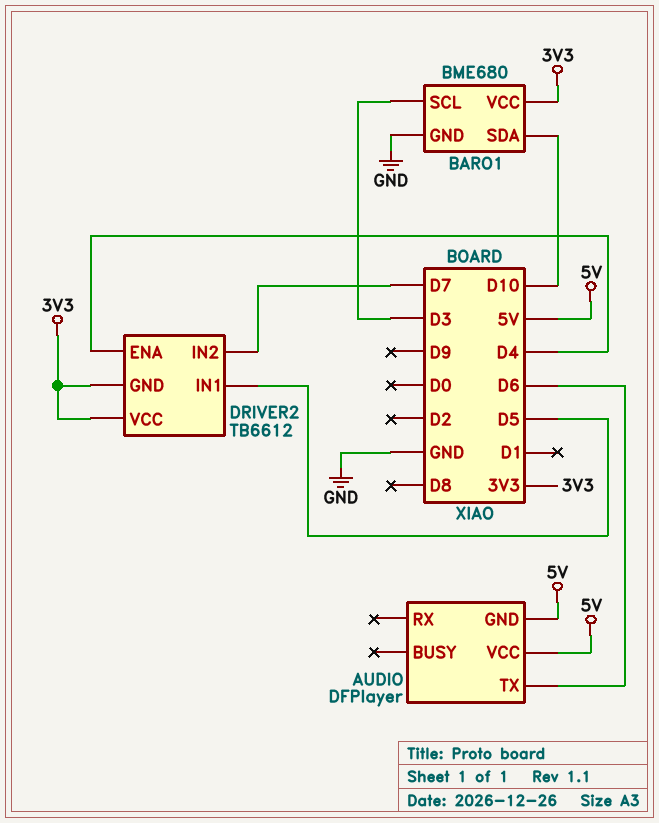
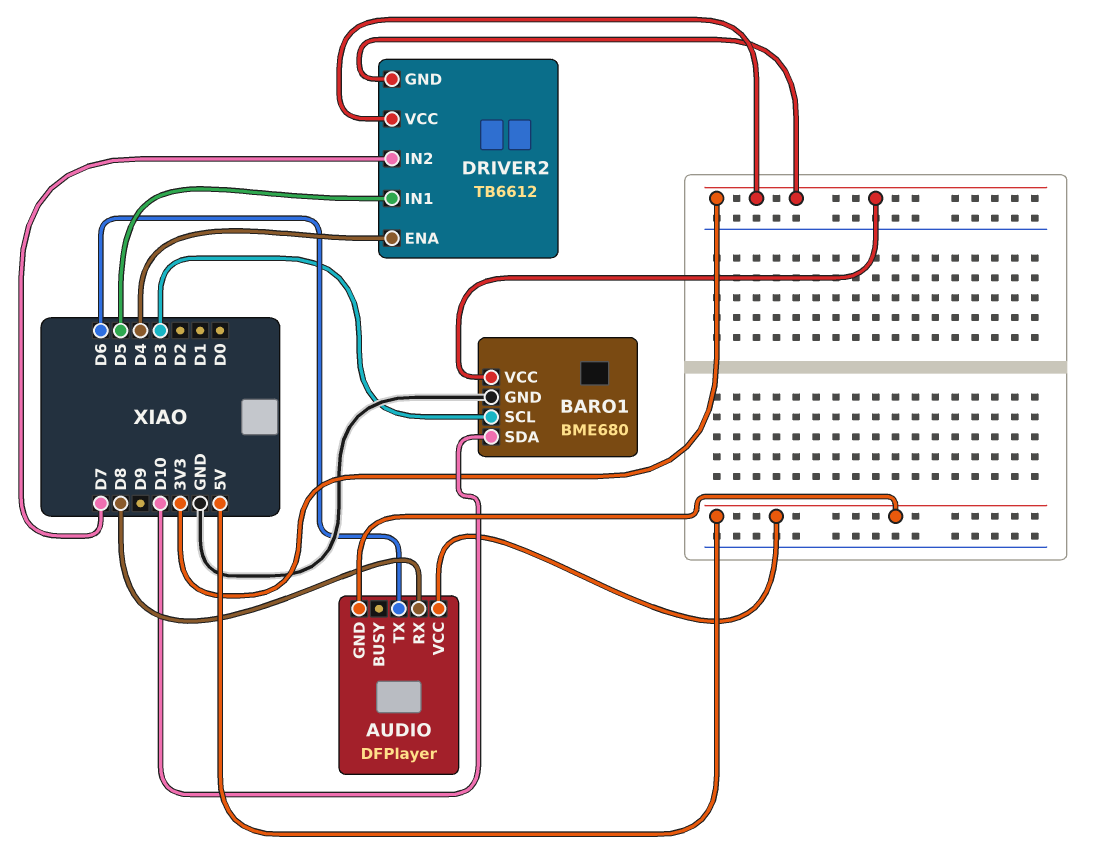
AUDIO pin RX: none -> D8

